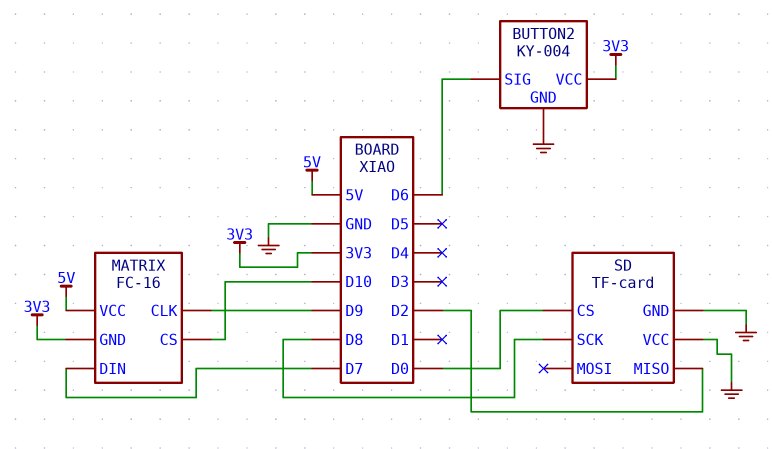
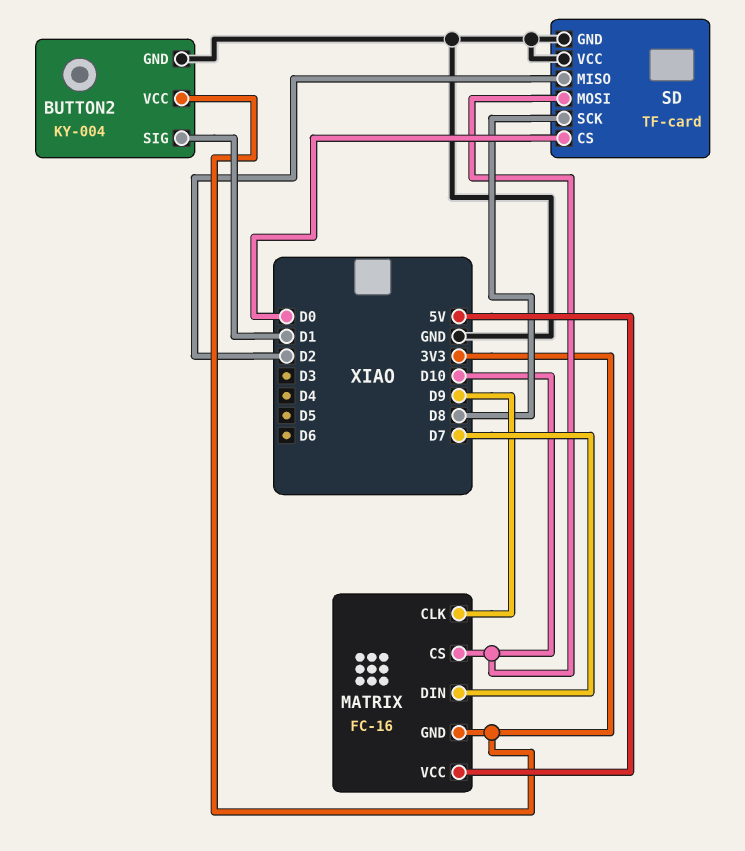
BUTTON2 pin SIG: D6 -> D1
SD pin MOSI: none -> D10

